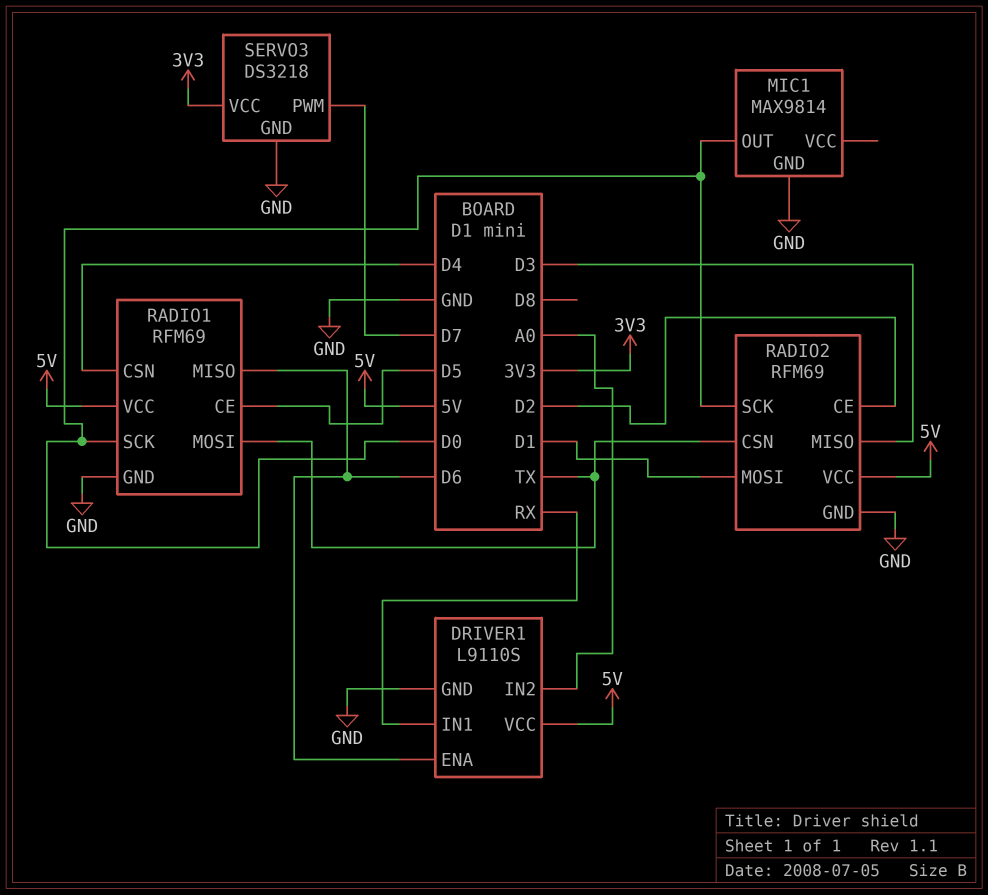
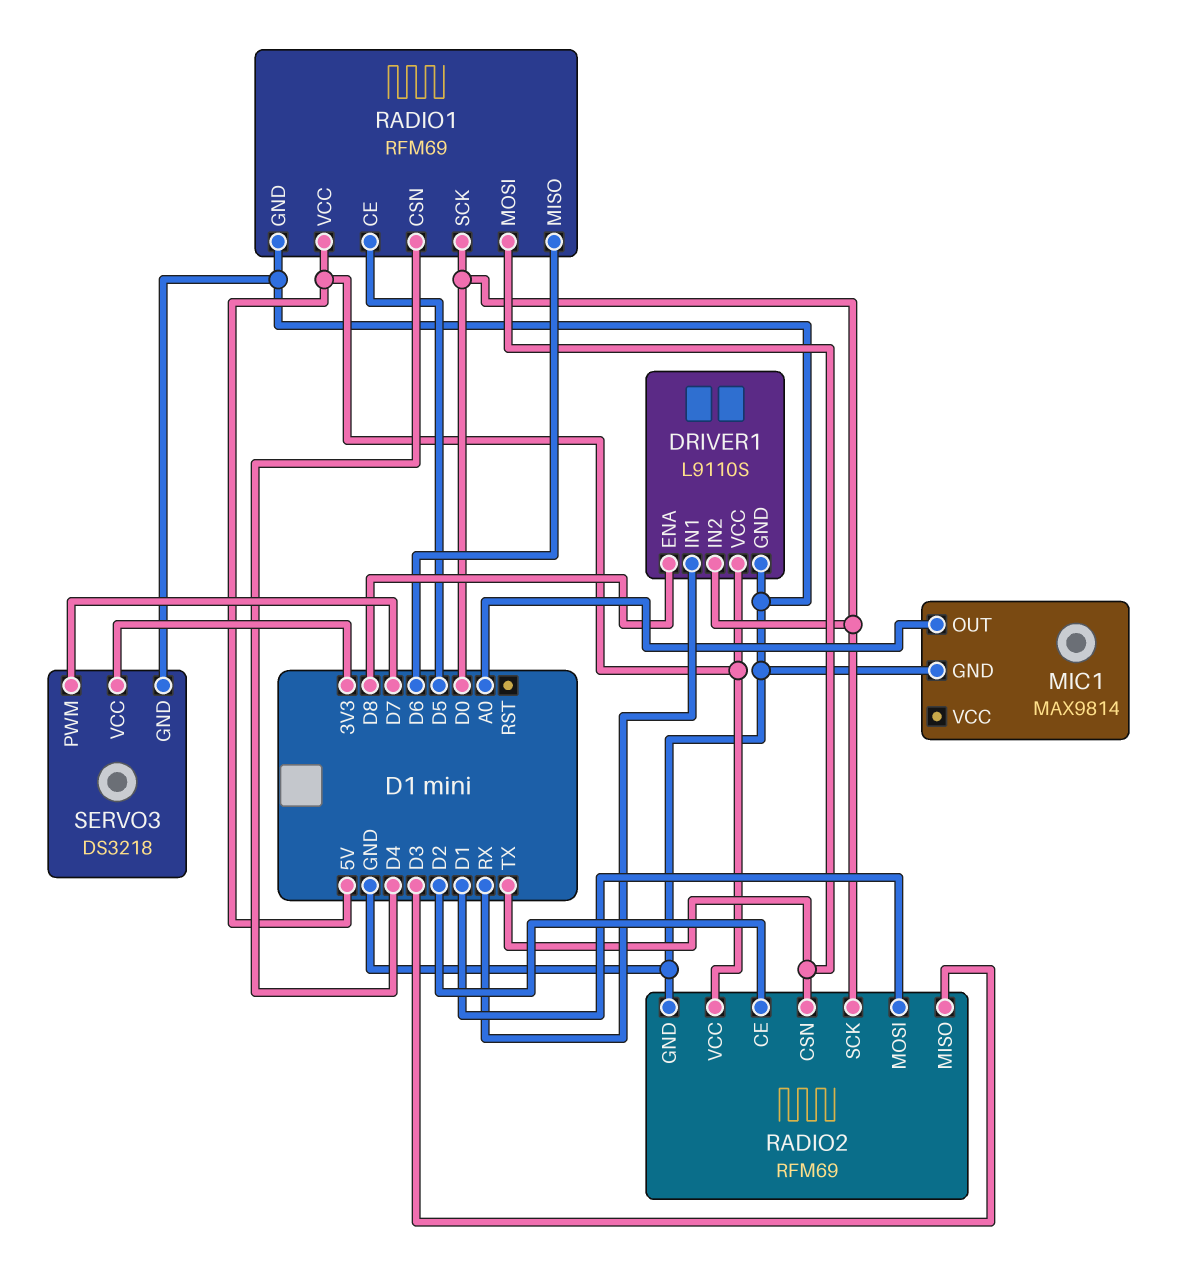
DRIVER1 pin ENA: D6 -> D8
DRIVER1 pin IN2: A0 -> D0
MIC1 pin OUT: D0 -> A0

